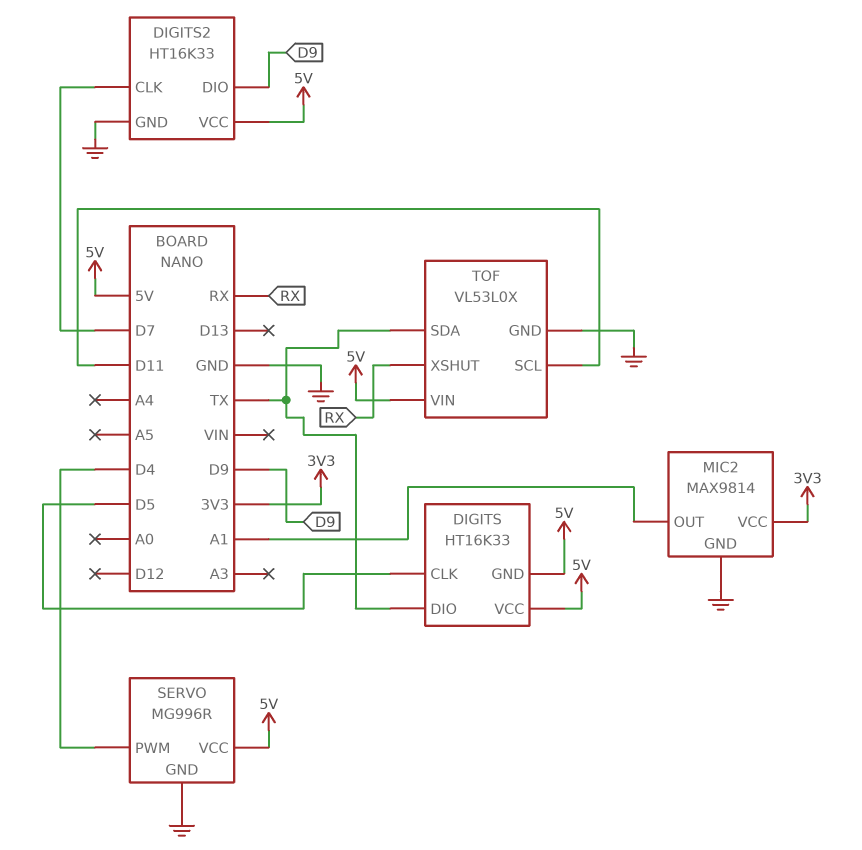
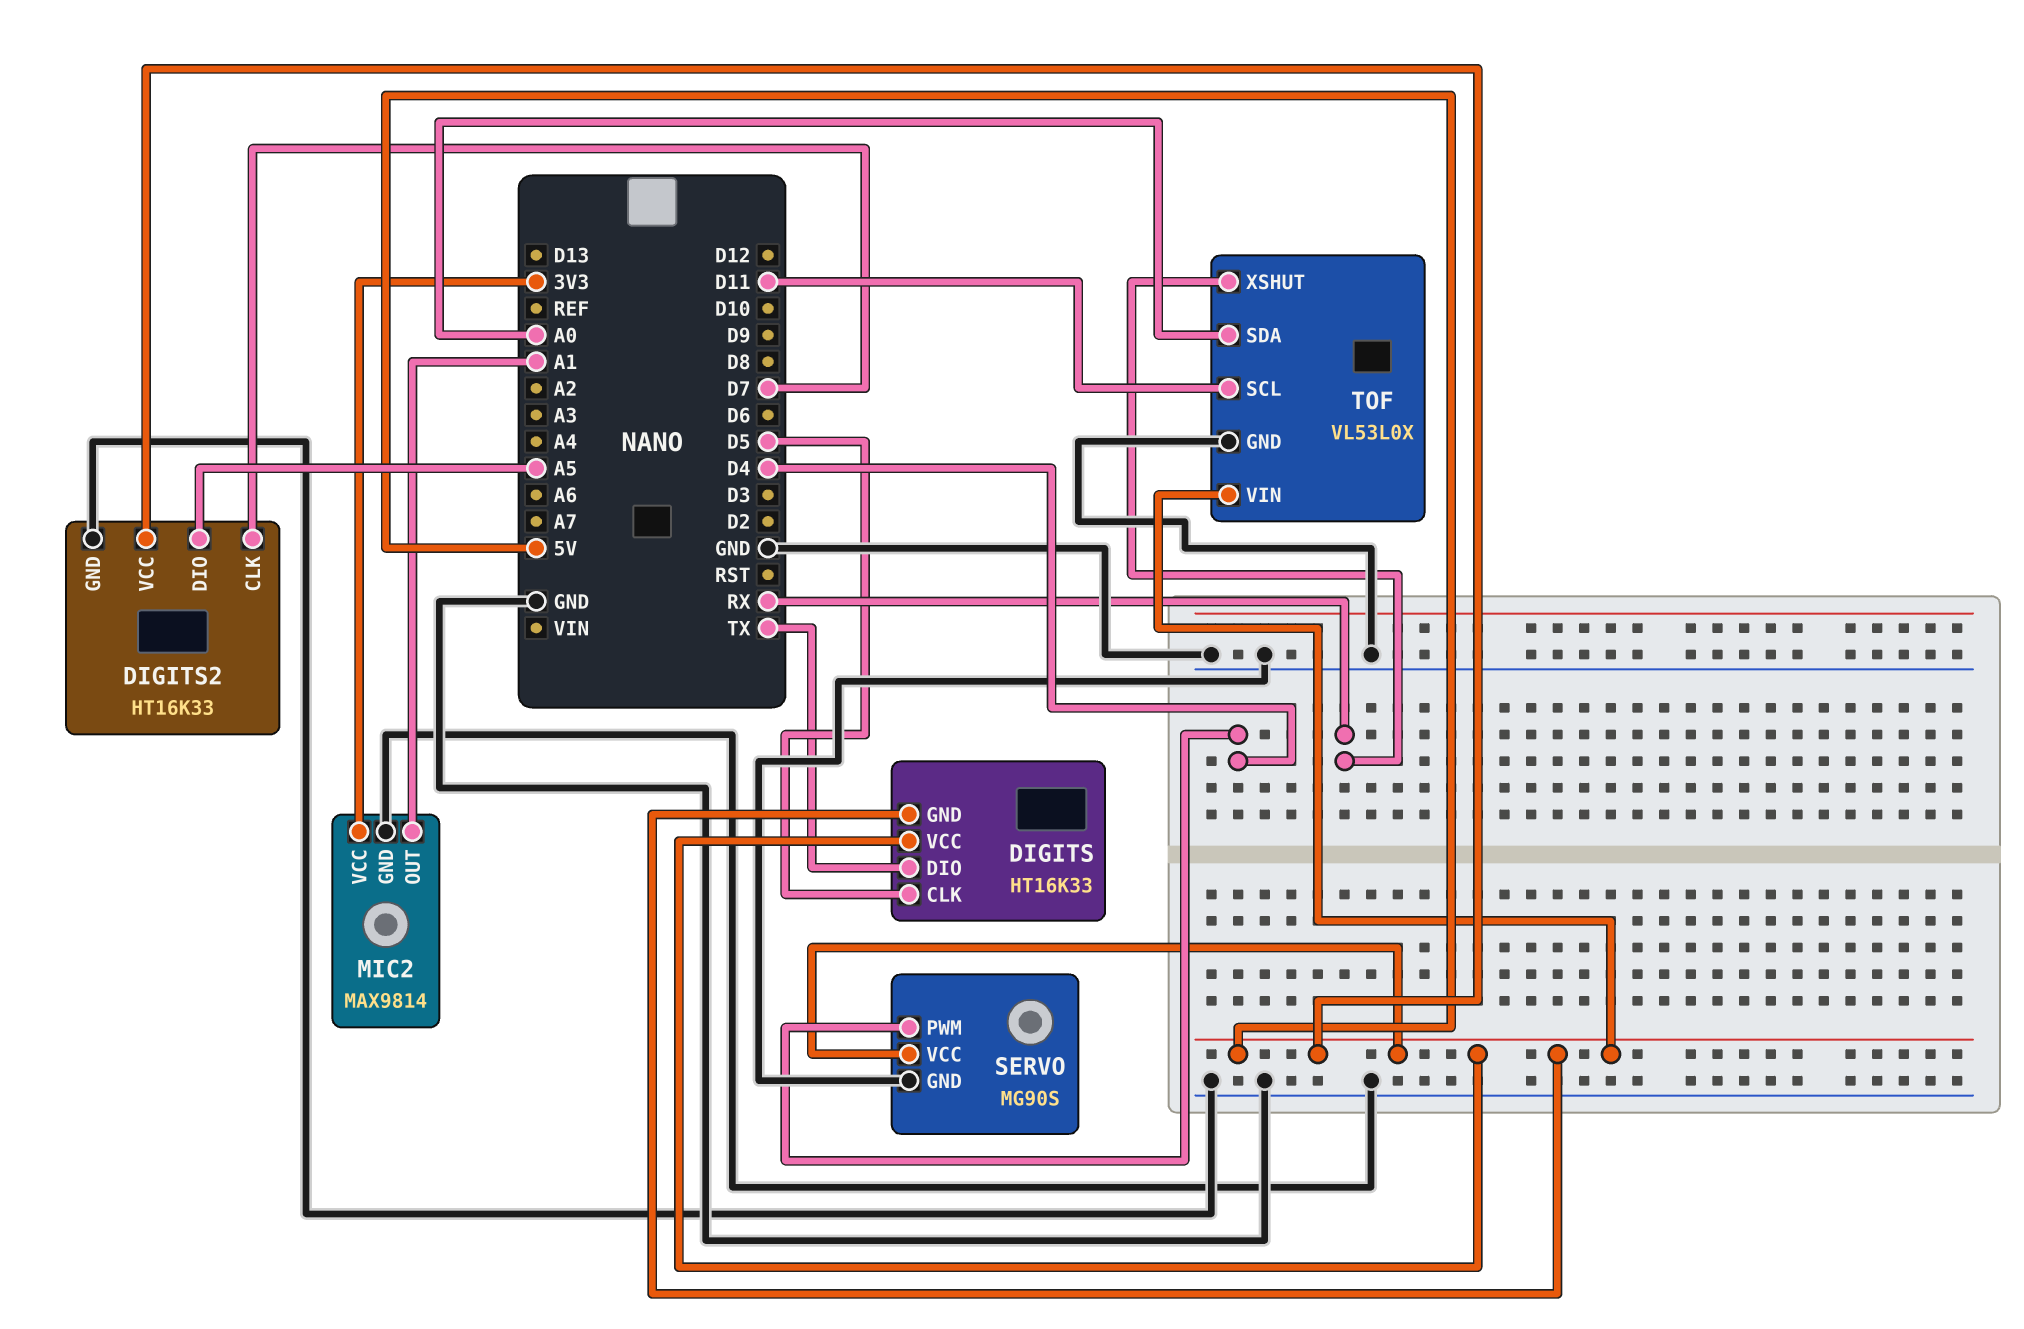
DIGITS2 pin DIO: D9 -> A5
SERVO: MG996R -> MG90S
TOF pin SDA: TX -> A0

